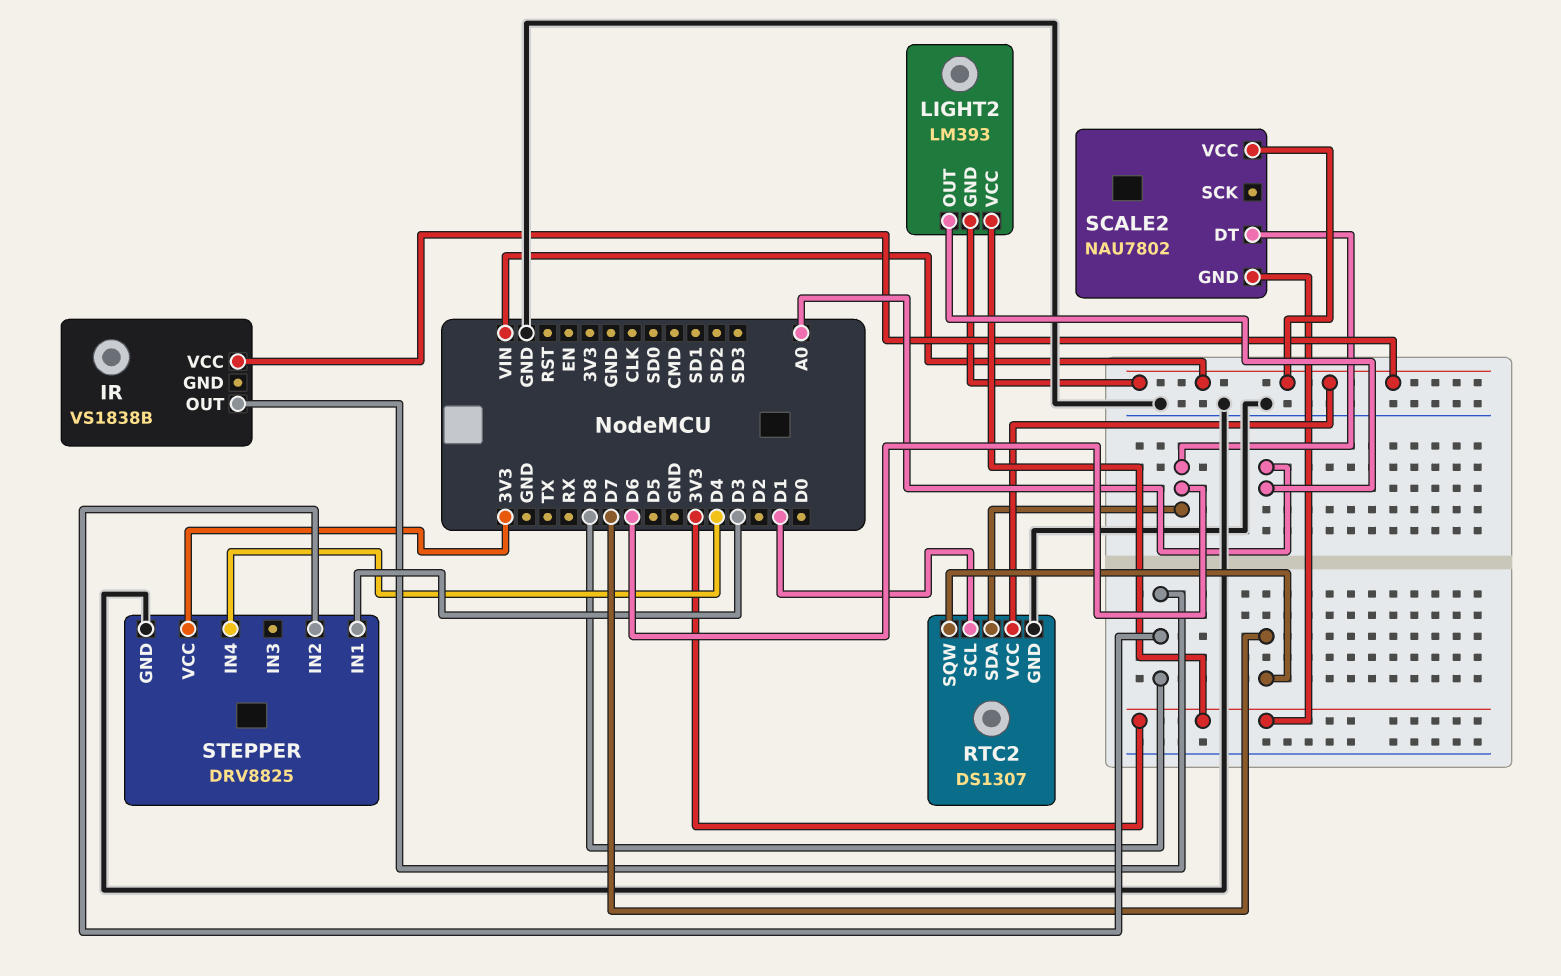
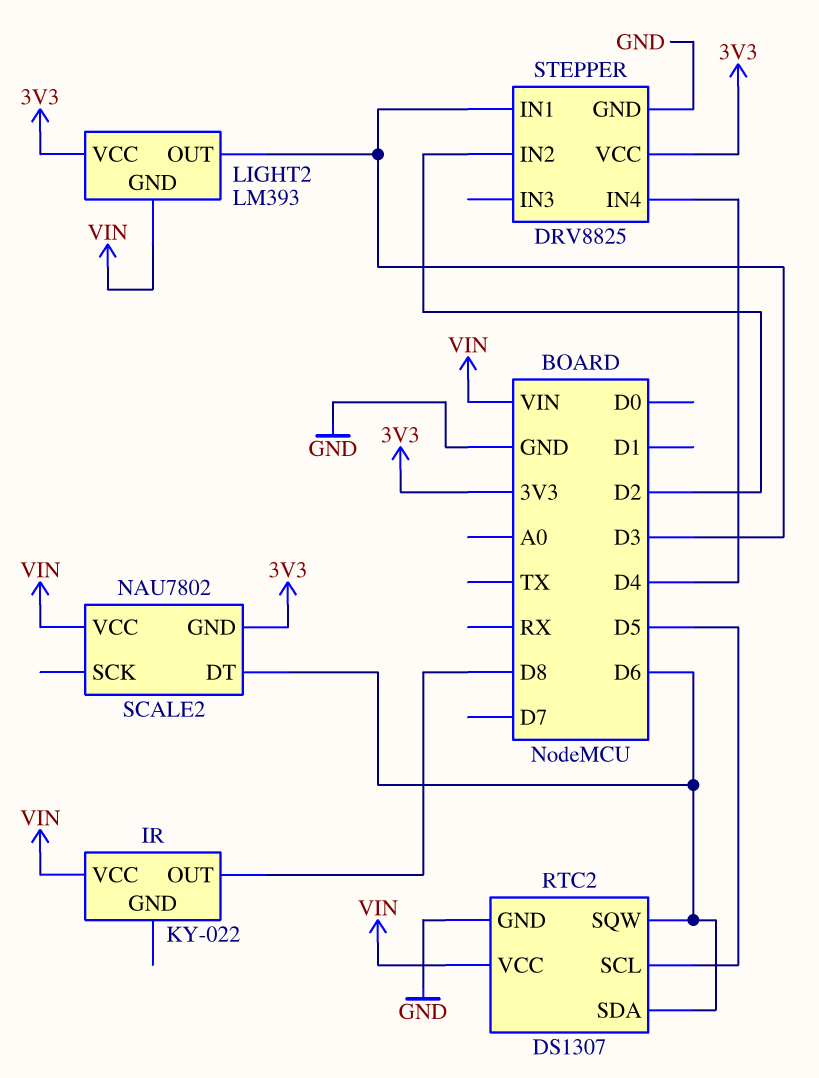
IR: VS1838B -> KY-022
LIGHT2 pin OUT: A0 -> D3
RTC2 pin SCL: D1 -> D5
RTC2 pin SQW: D7 -> D6
STEPPER pin IN2: D8 -> D2

